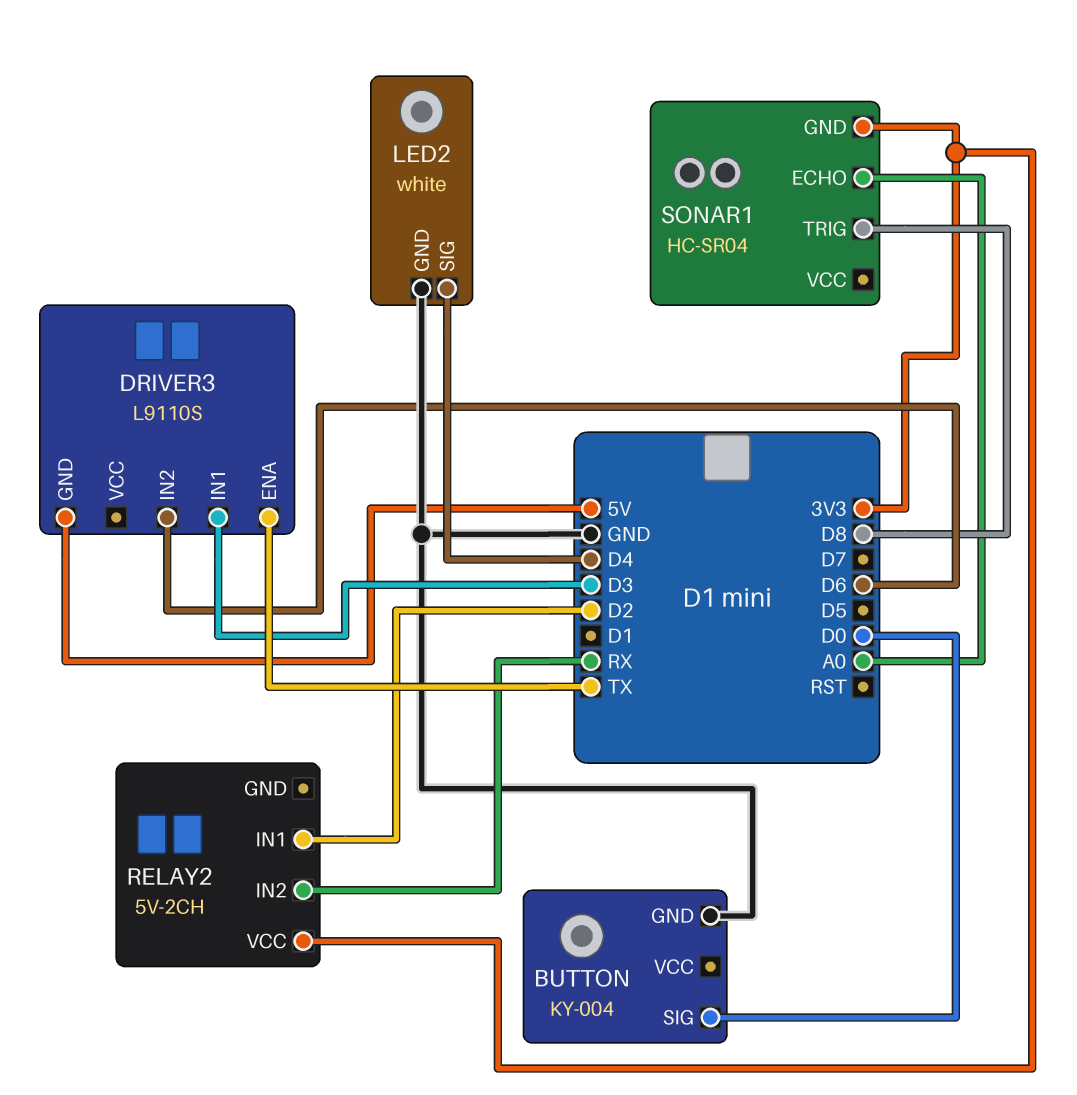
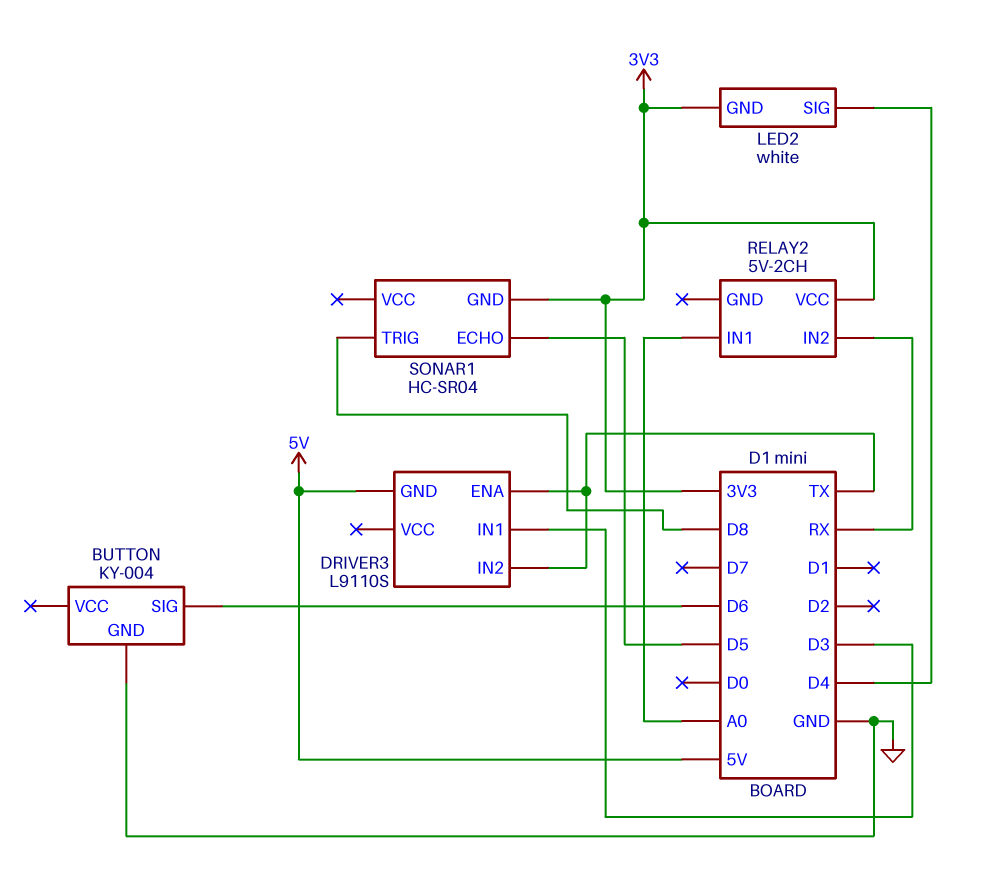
BUTTON pin SIG: D0 -> D6
DRIVER3 pin IN2: D6 -> TX
LED2 pin GND: GND -> 3V3
RELAY2 pin IN1: D2 -> A0
SONAR1 pin ECHO: A0 -> D5

